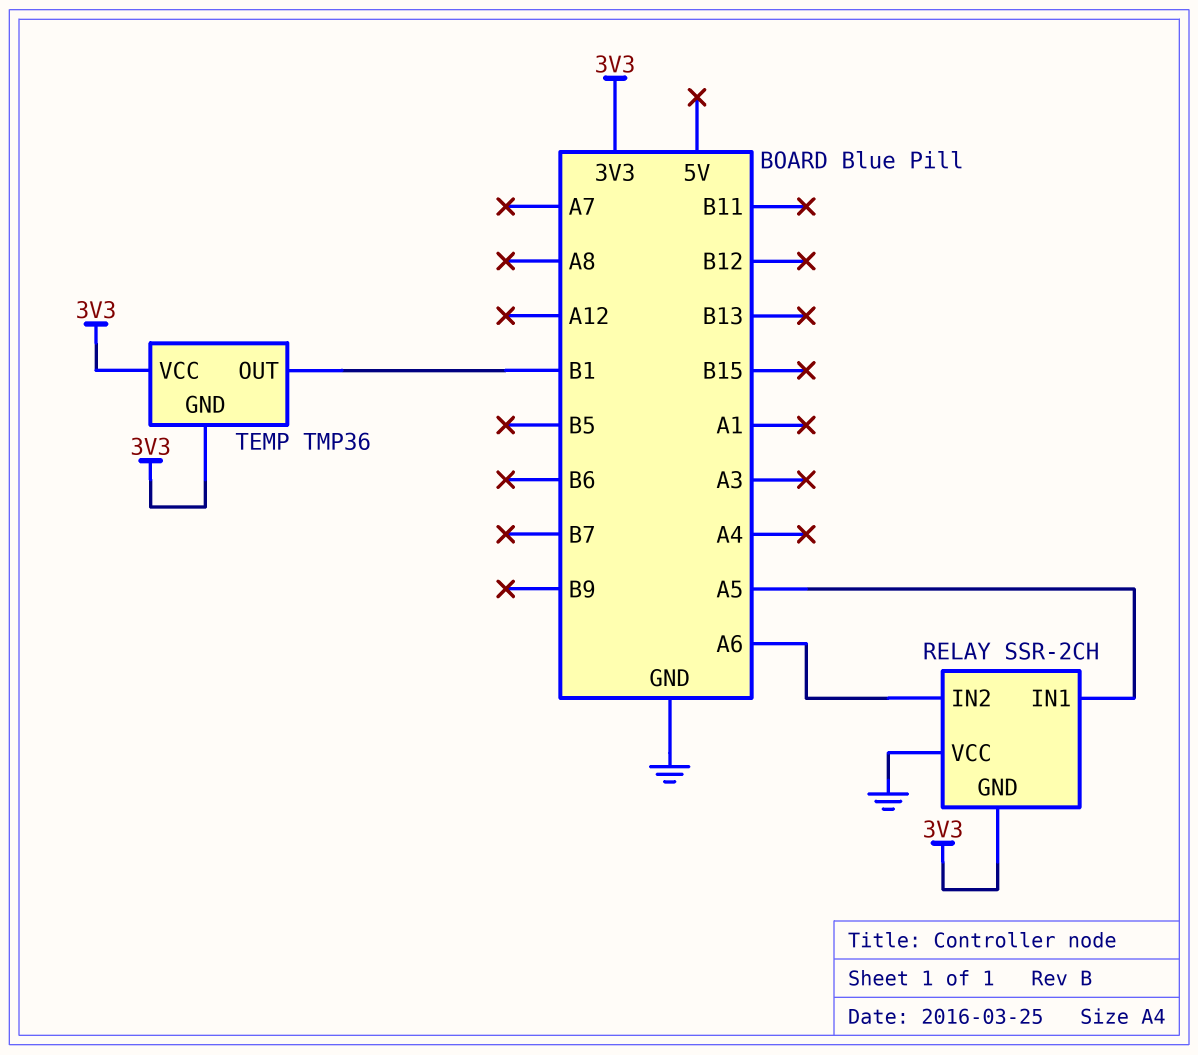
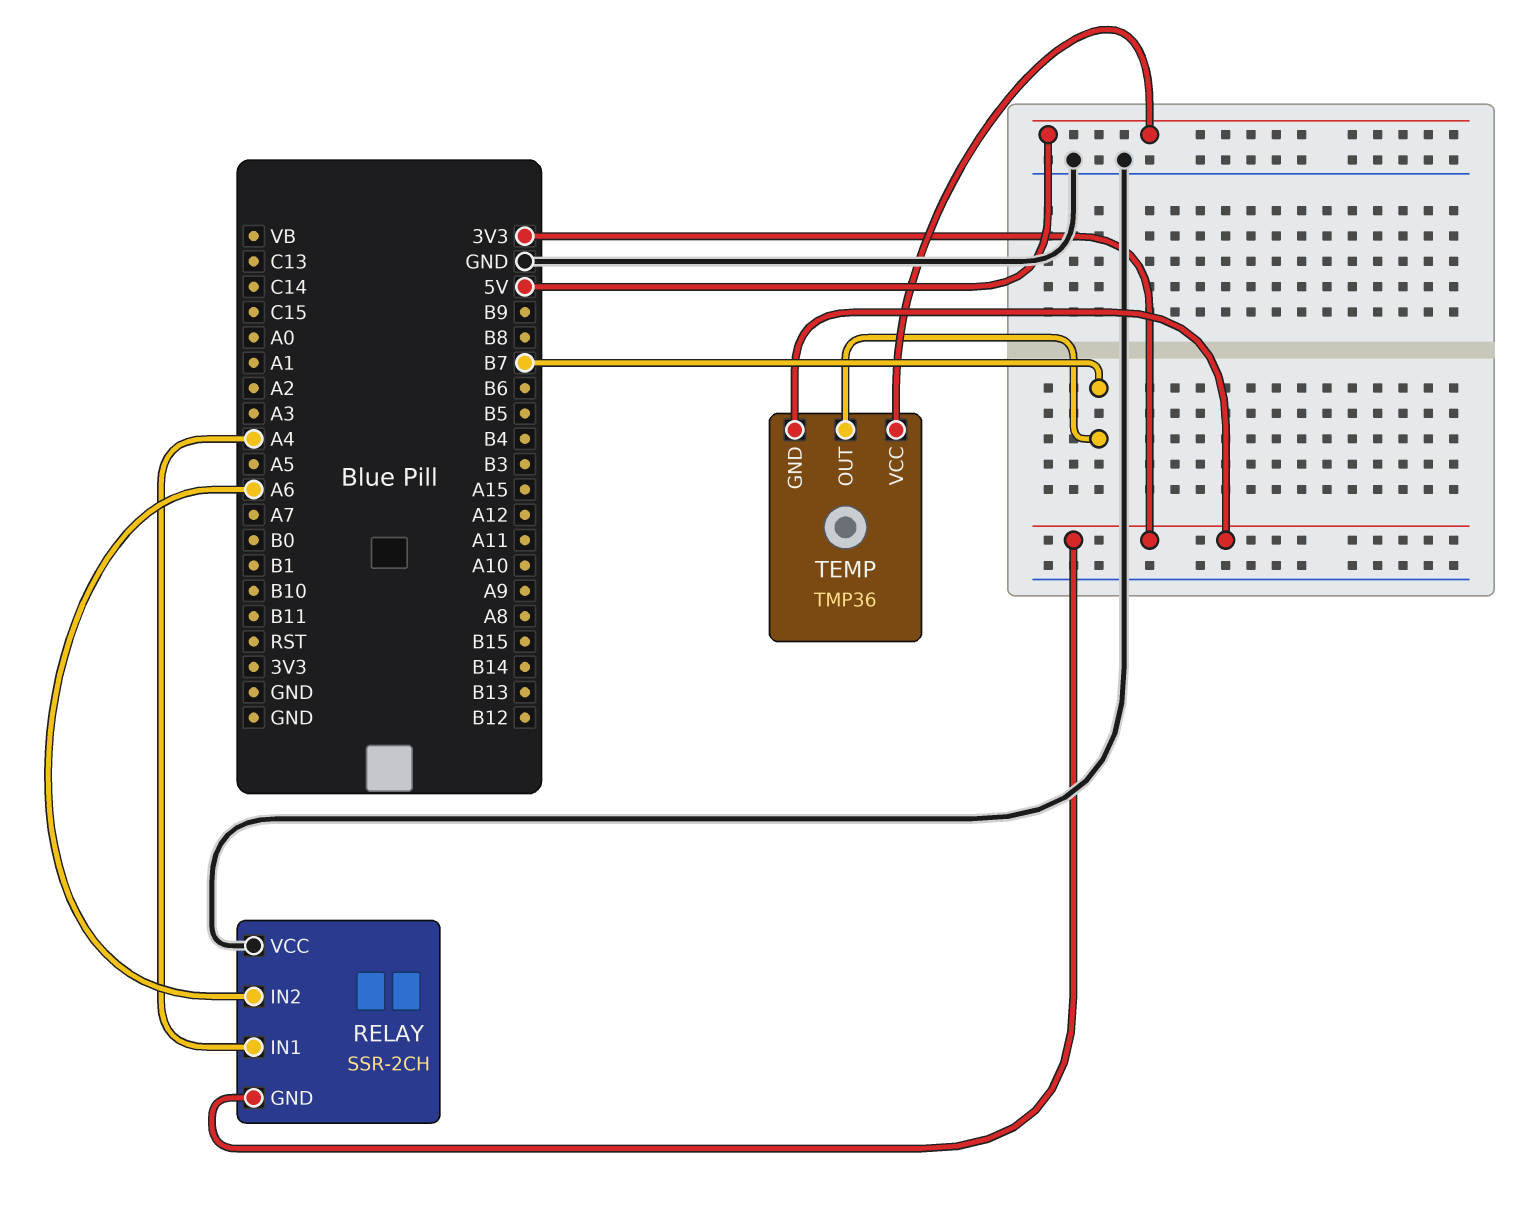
RELAY pin IN1: A5 -> A4
TEMP pin OUT: B1 -> B7
TEMP pin VCC: 3V3 -> 5V

